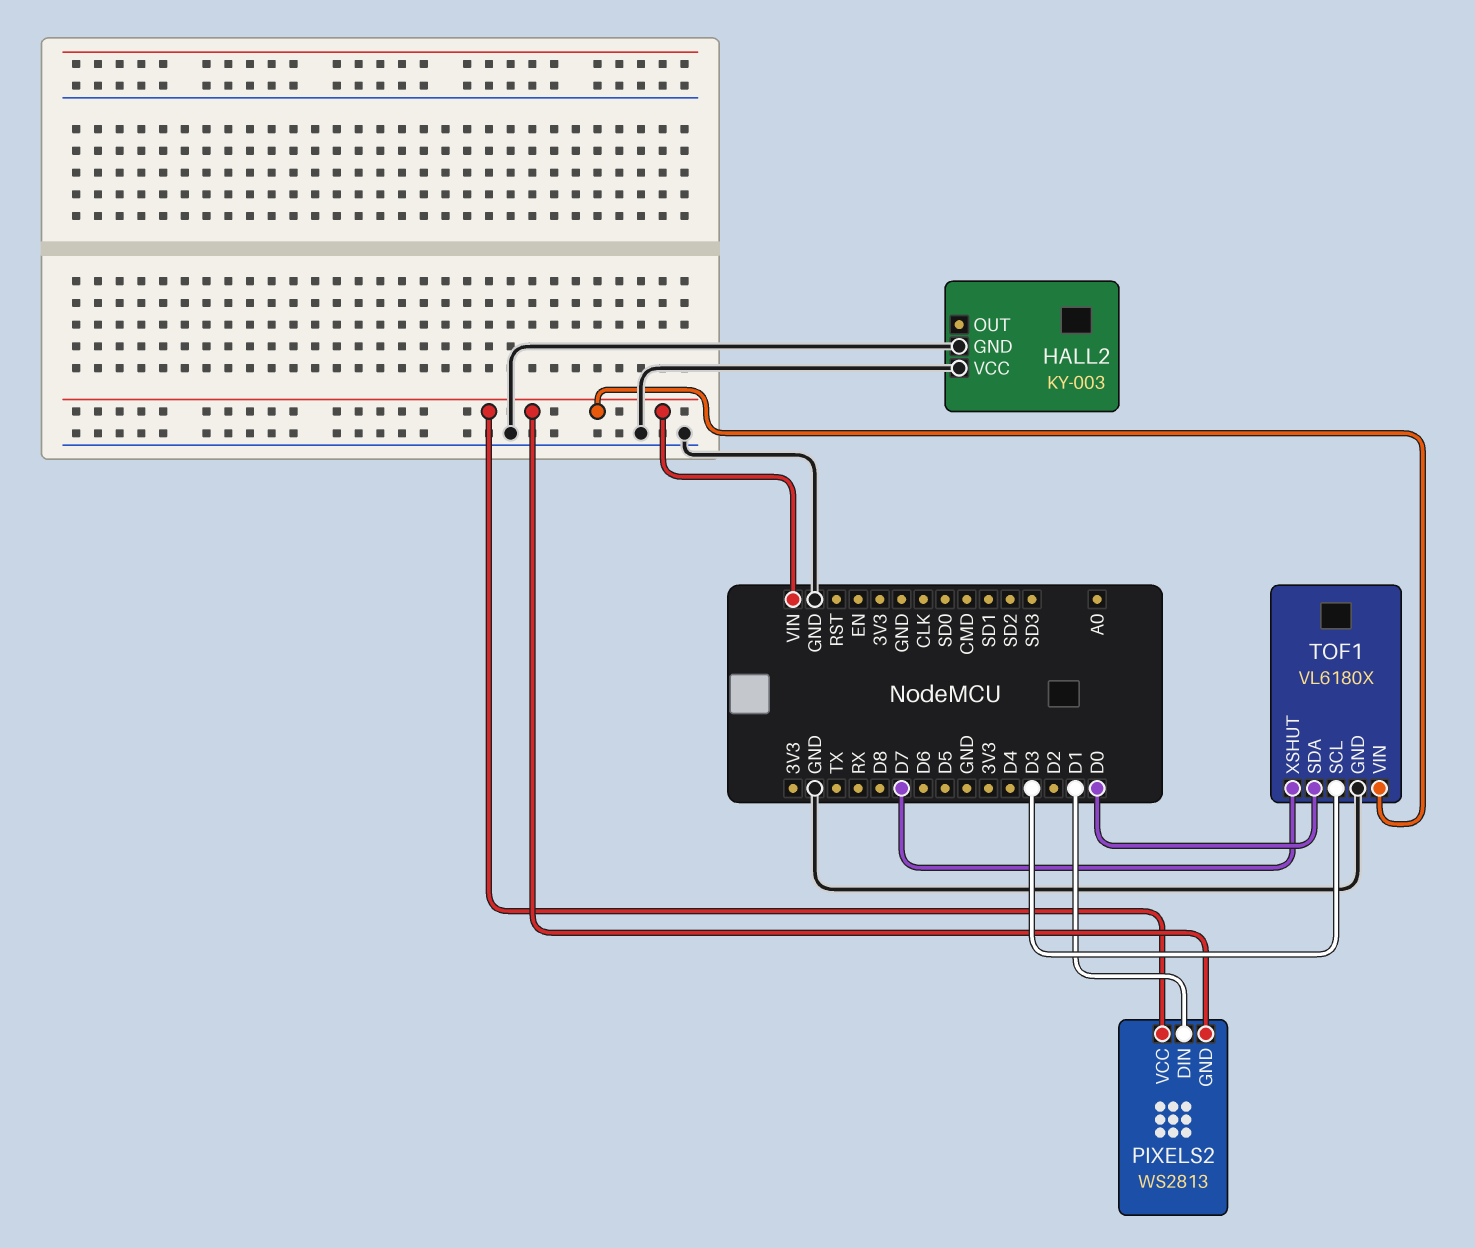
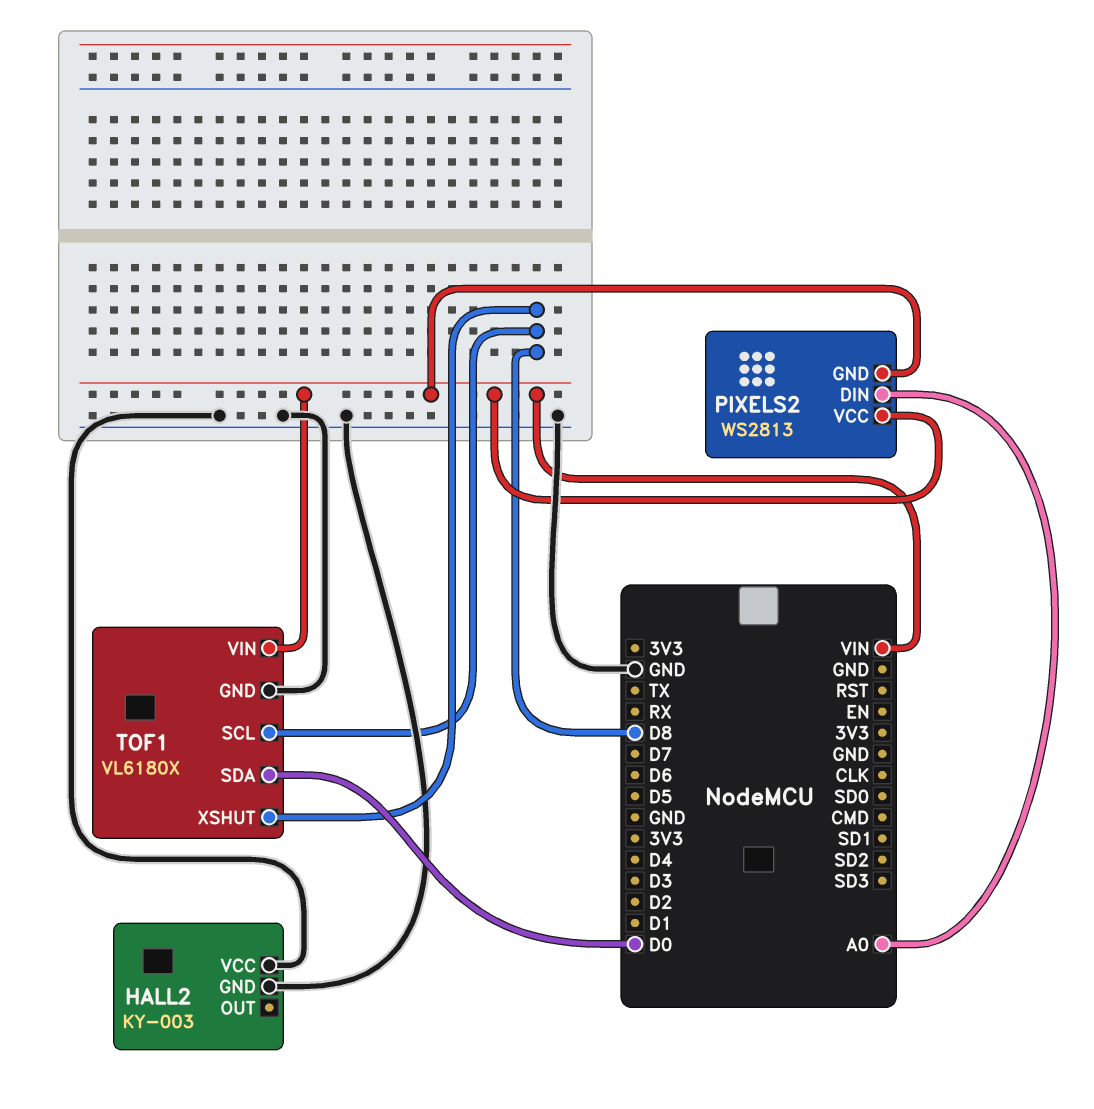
PIXELS2 pin DIN: D1 -> A0
TOF1 pin SCL: D3 -> D8
TOF1 pin XSHUT: D7 -> D8

